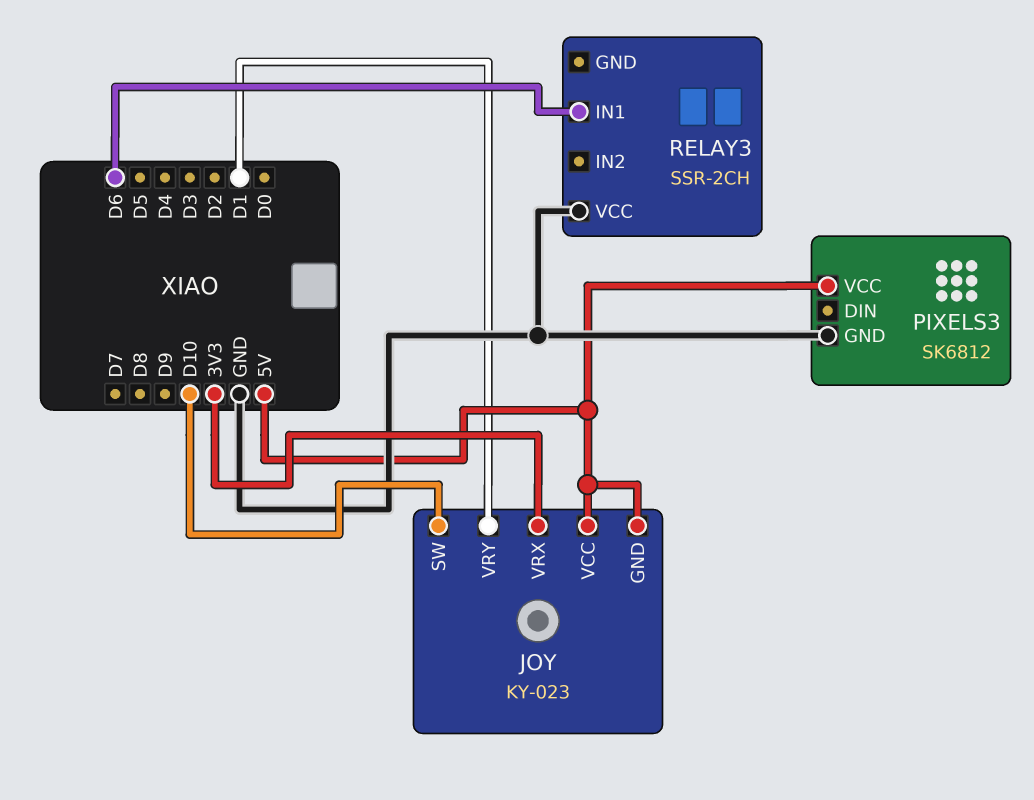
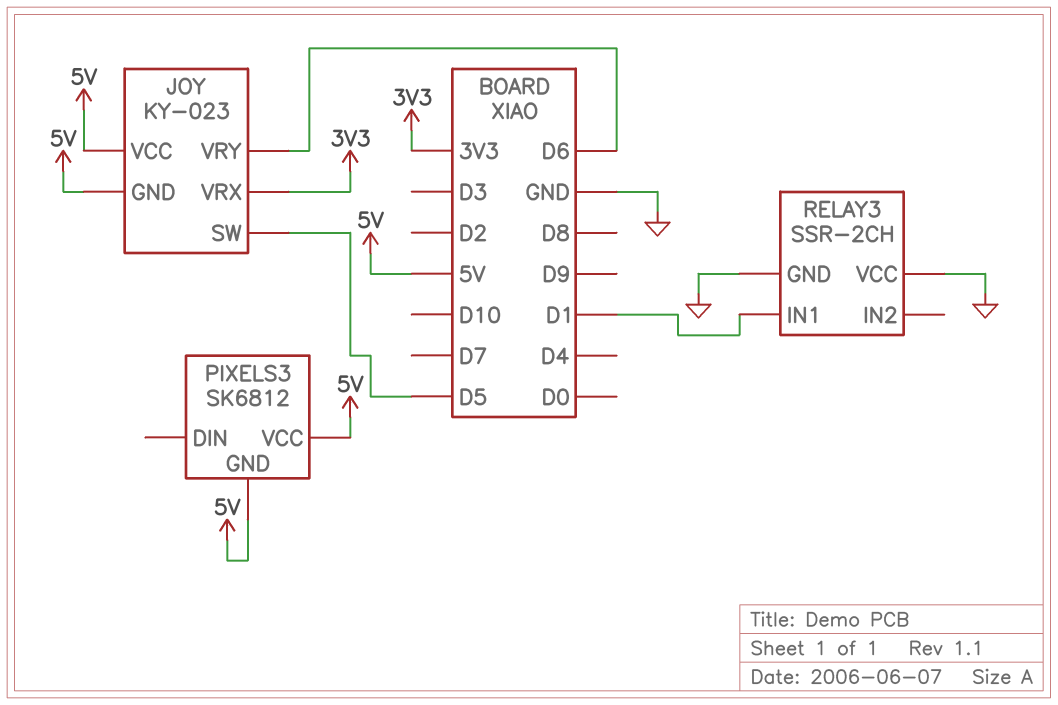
JOY pin SW: D10 -> D5
JOY pin VRY: D1 -> D6
PIXELS3 pin GND: GND -> 5V
RELAY3 pin GND: none -> GND
RELAY3 pin IN1: D6 -> D1

